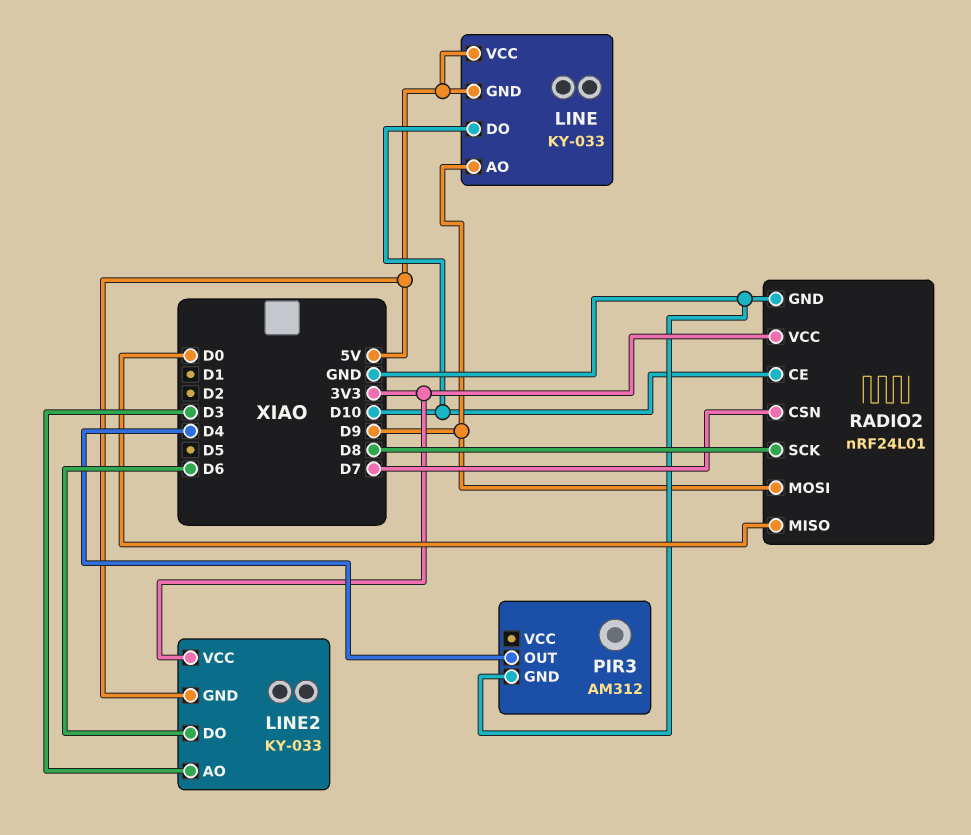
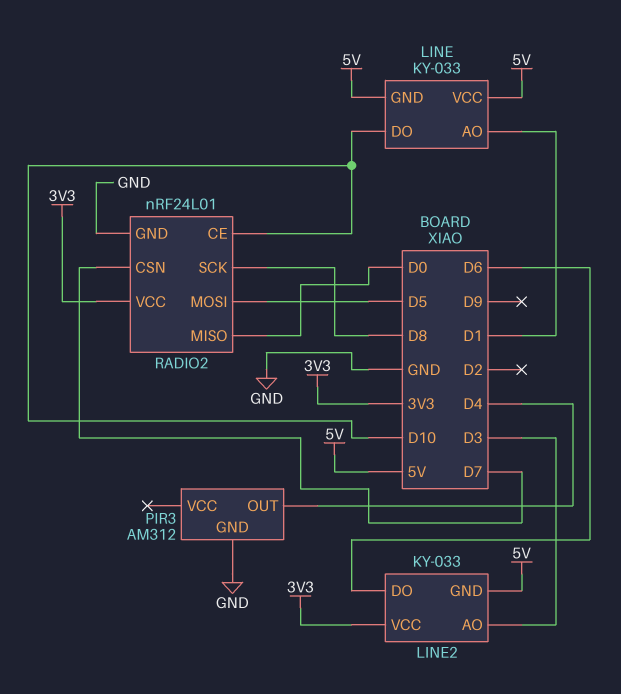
LINE pin AO: D9 -> D1
RADIO2 pin MOSI: D9 -> D5

